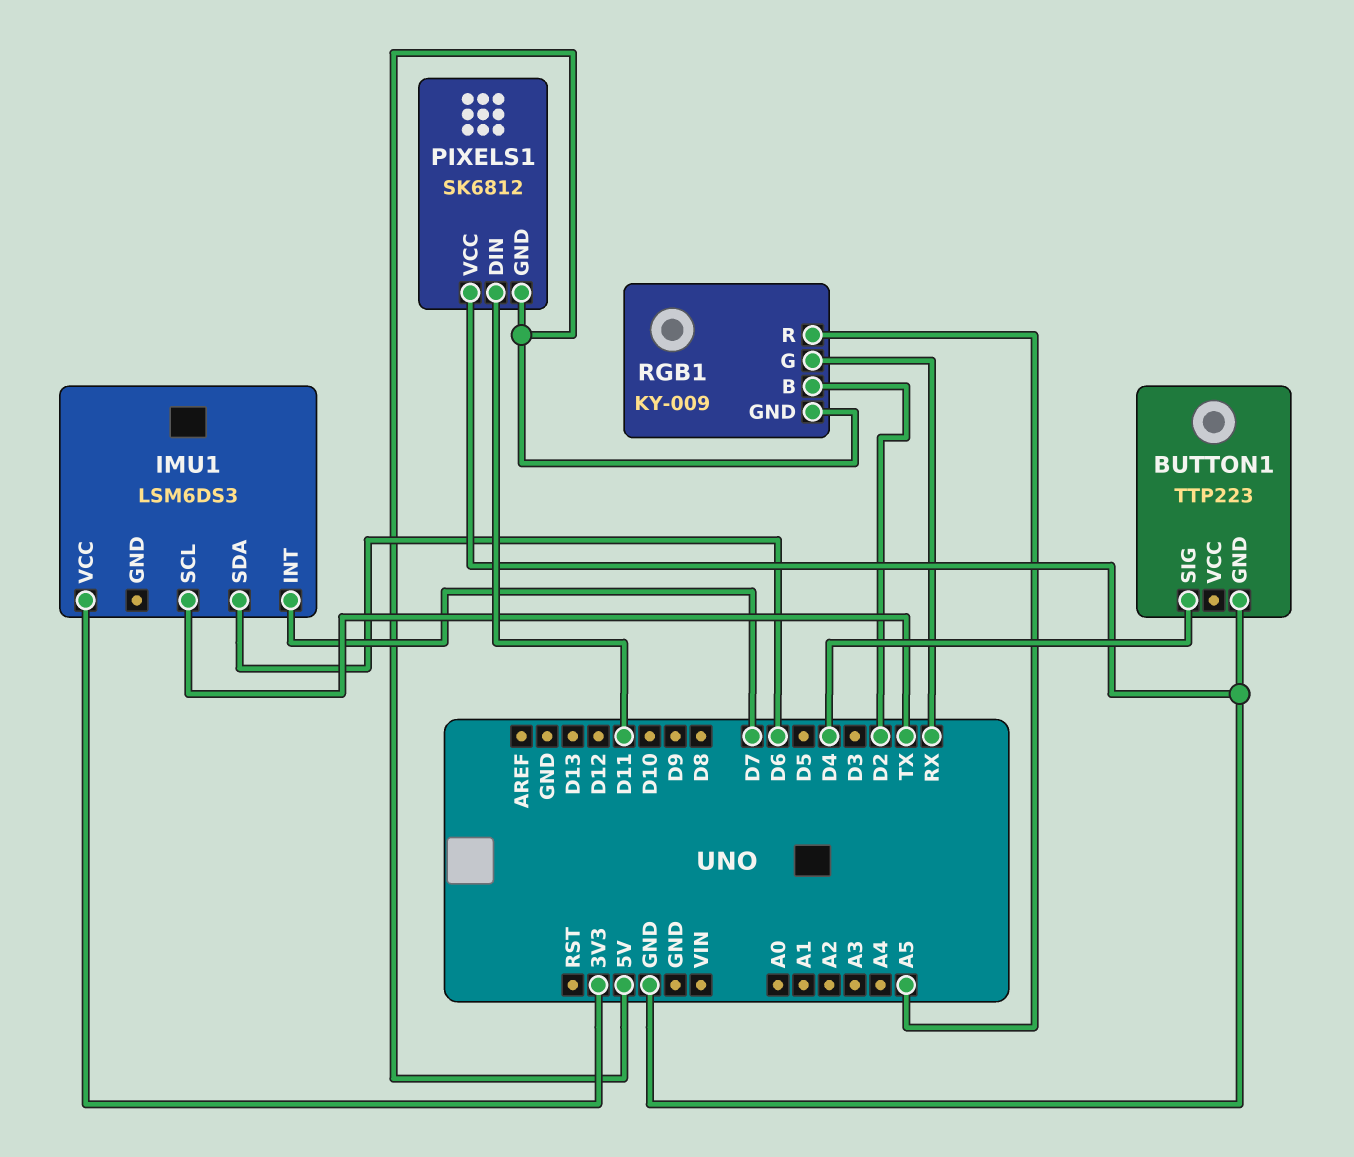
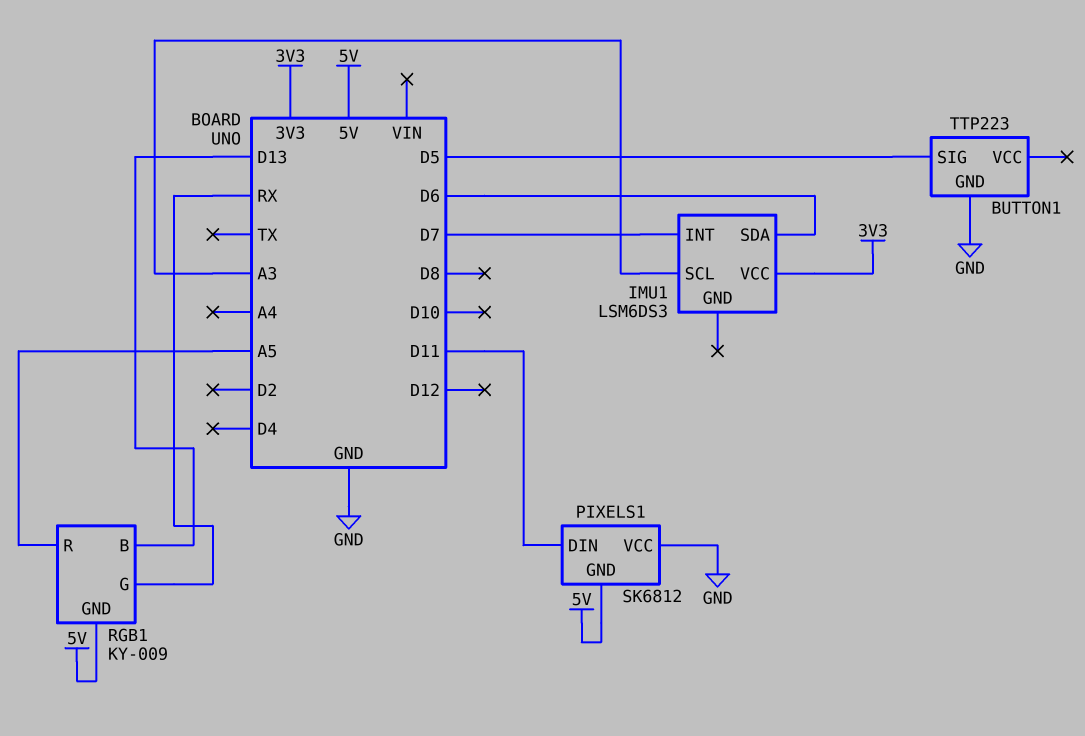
BUTTON1 pin SIG: D4 -> D5
IMU1 pin SCL: TX -> A3
RGB1 pin B: D2 -> D13

